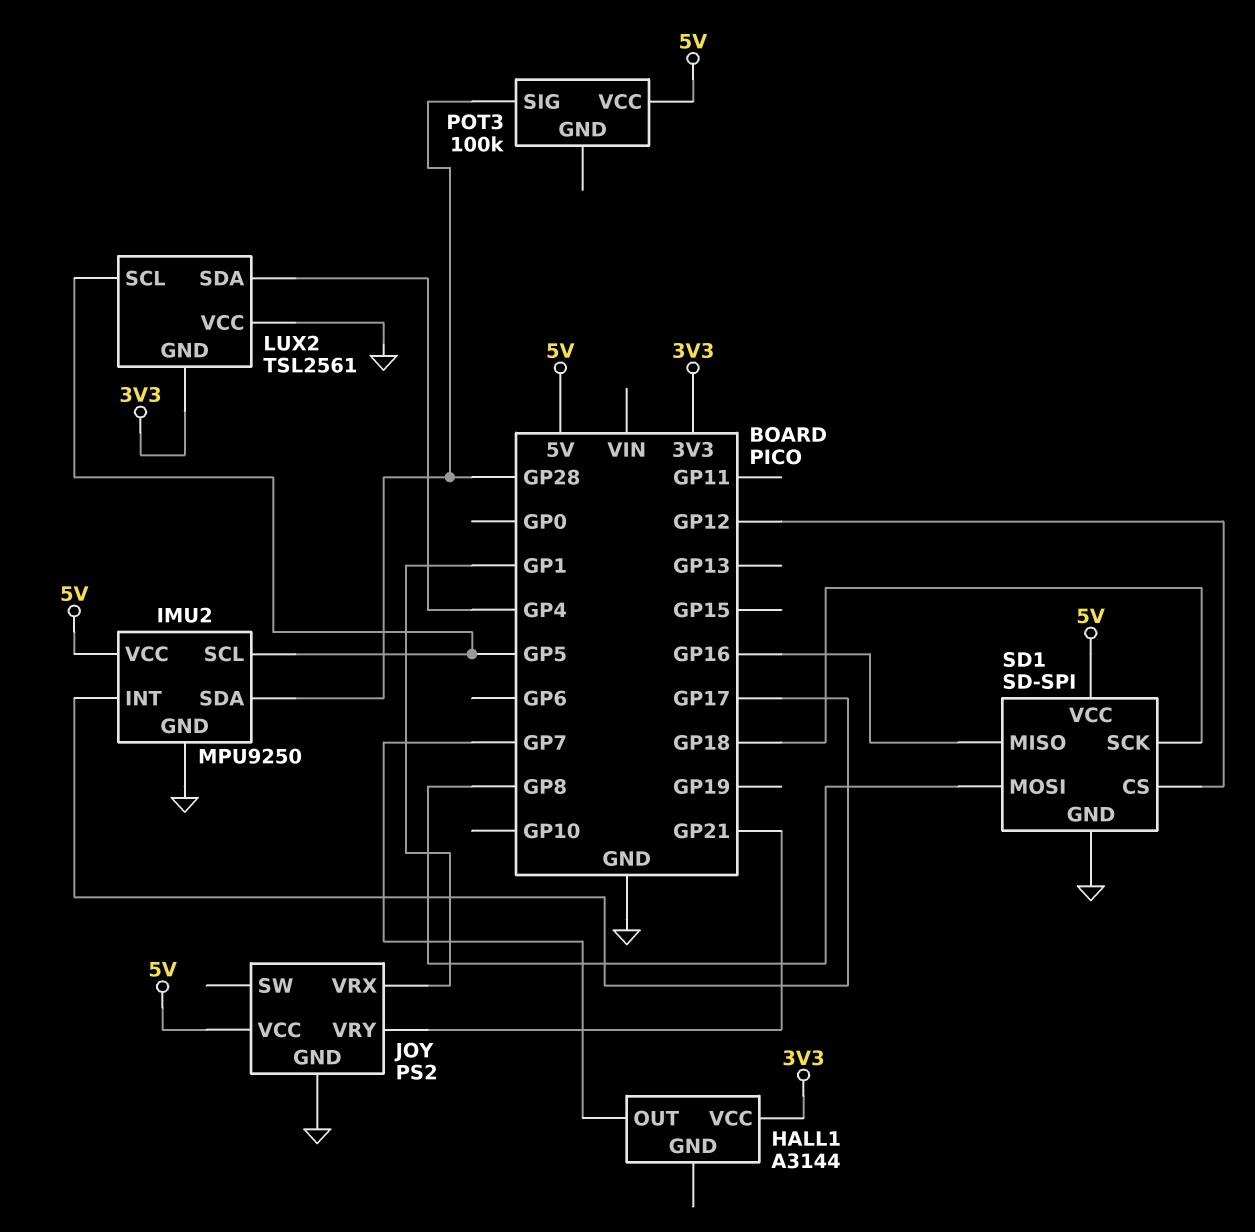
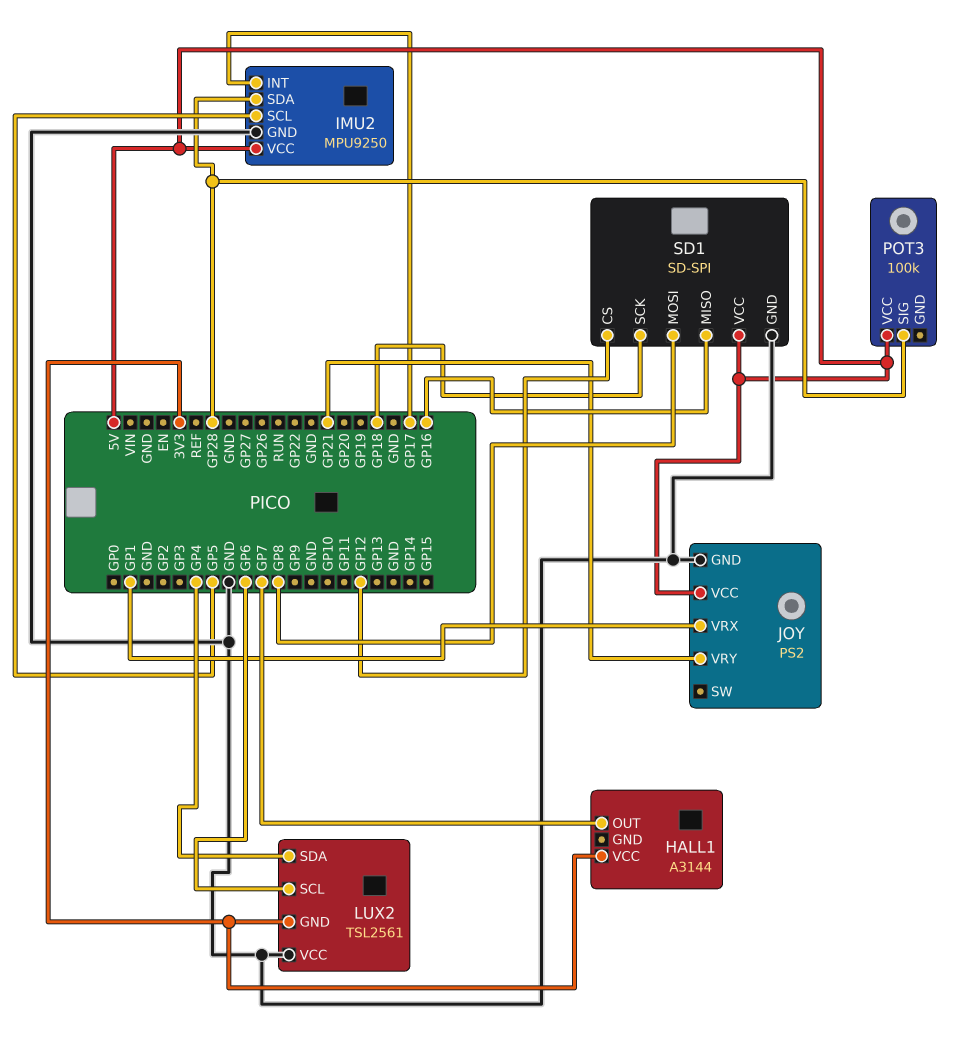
LUX2 pin SCL: GP5 -> GP6

